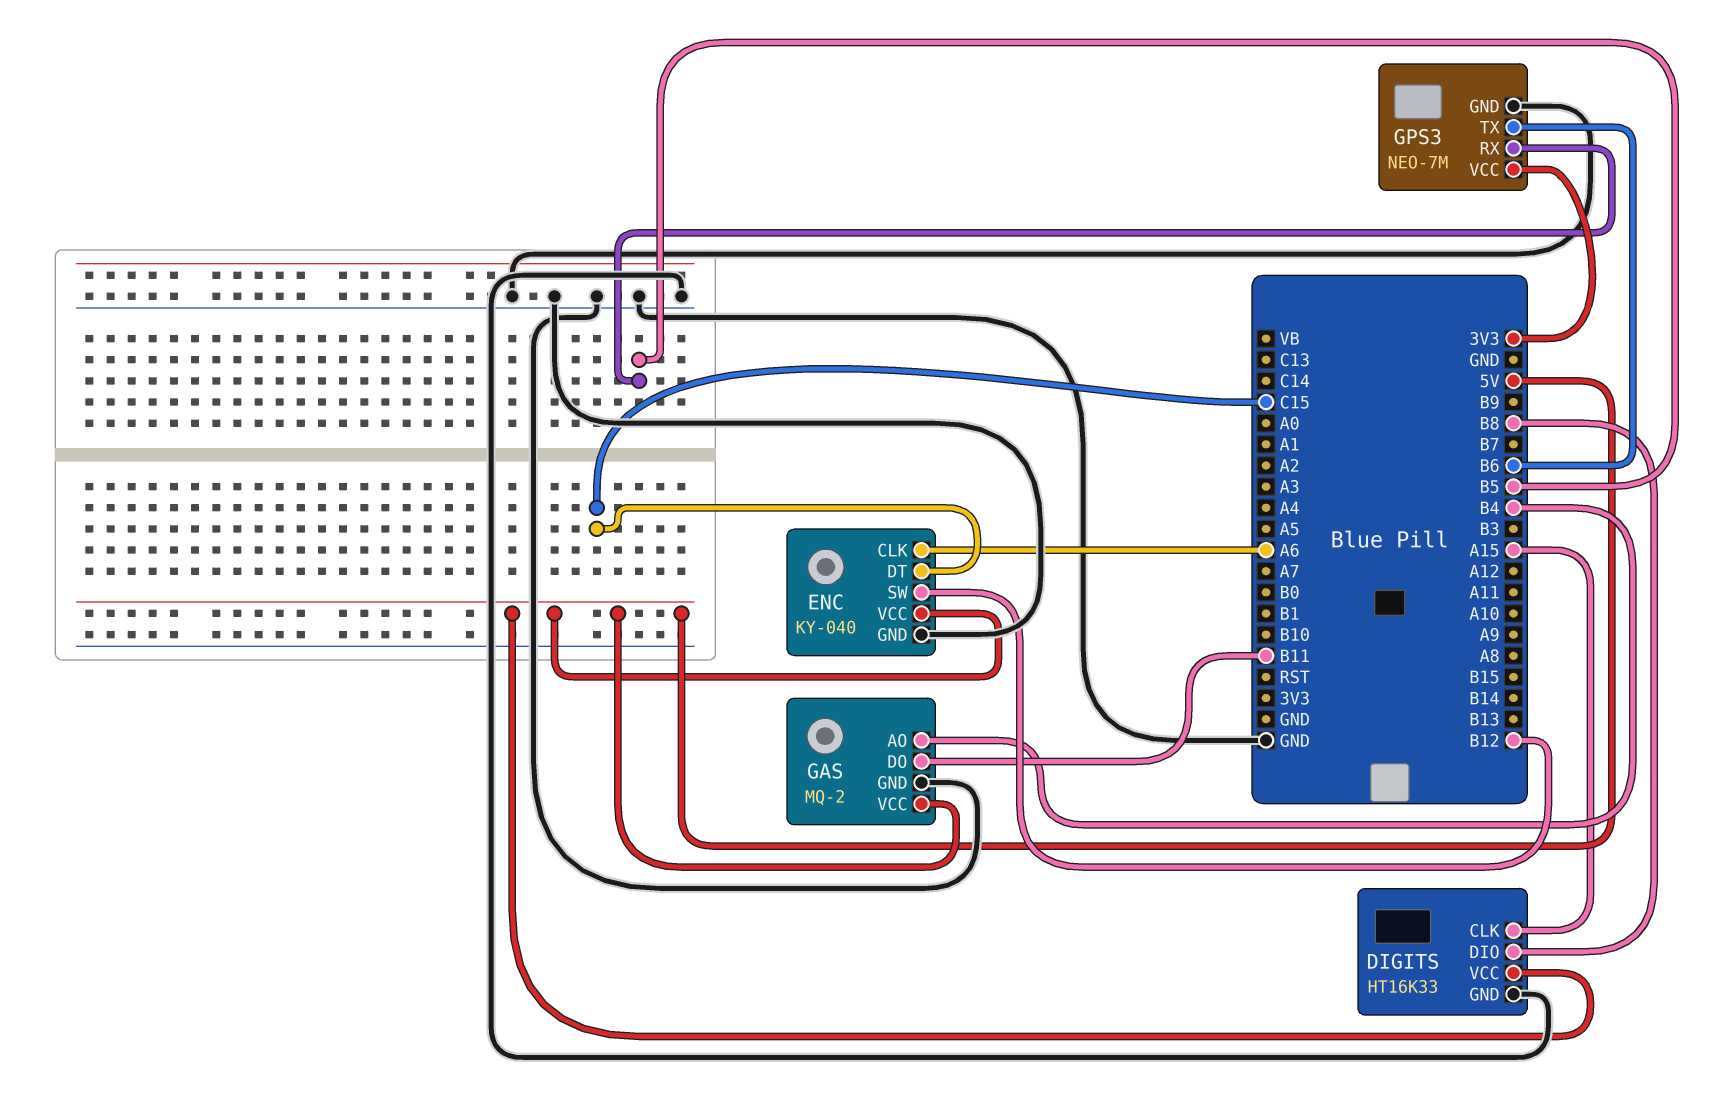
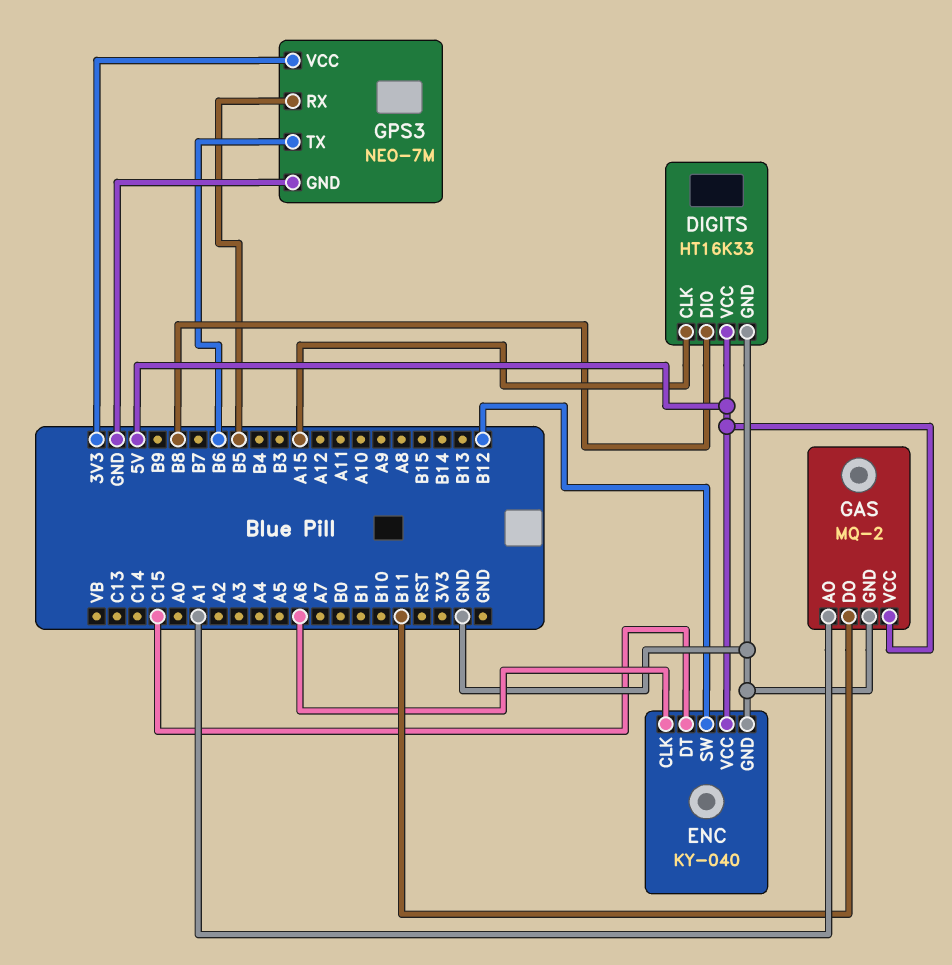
GAS pin AO: B4 -> A1

